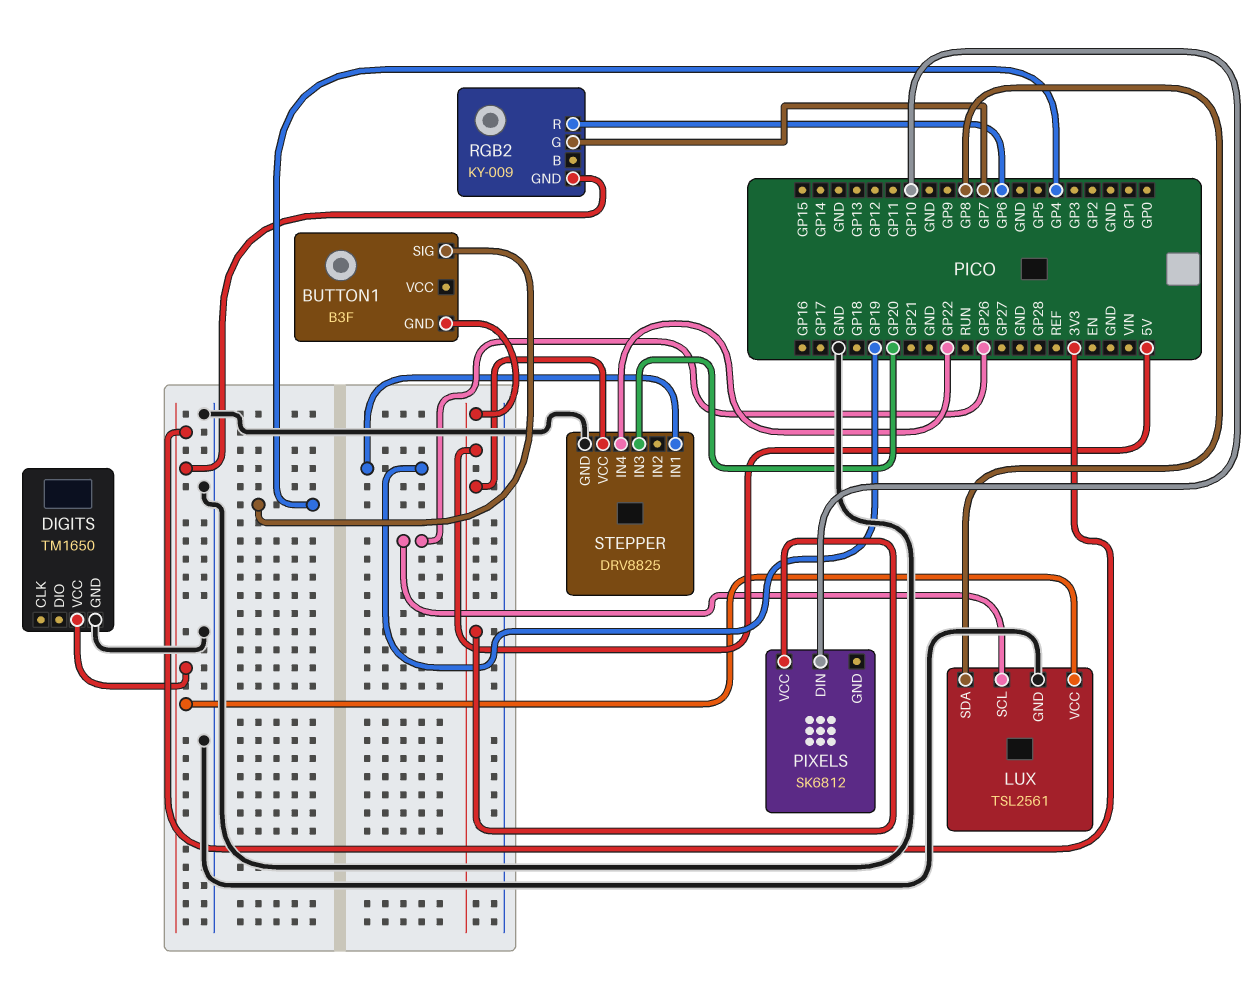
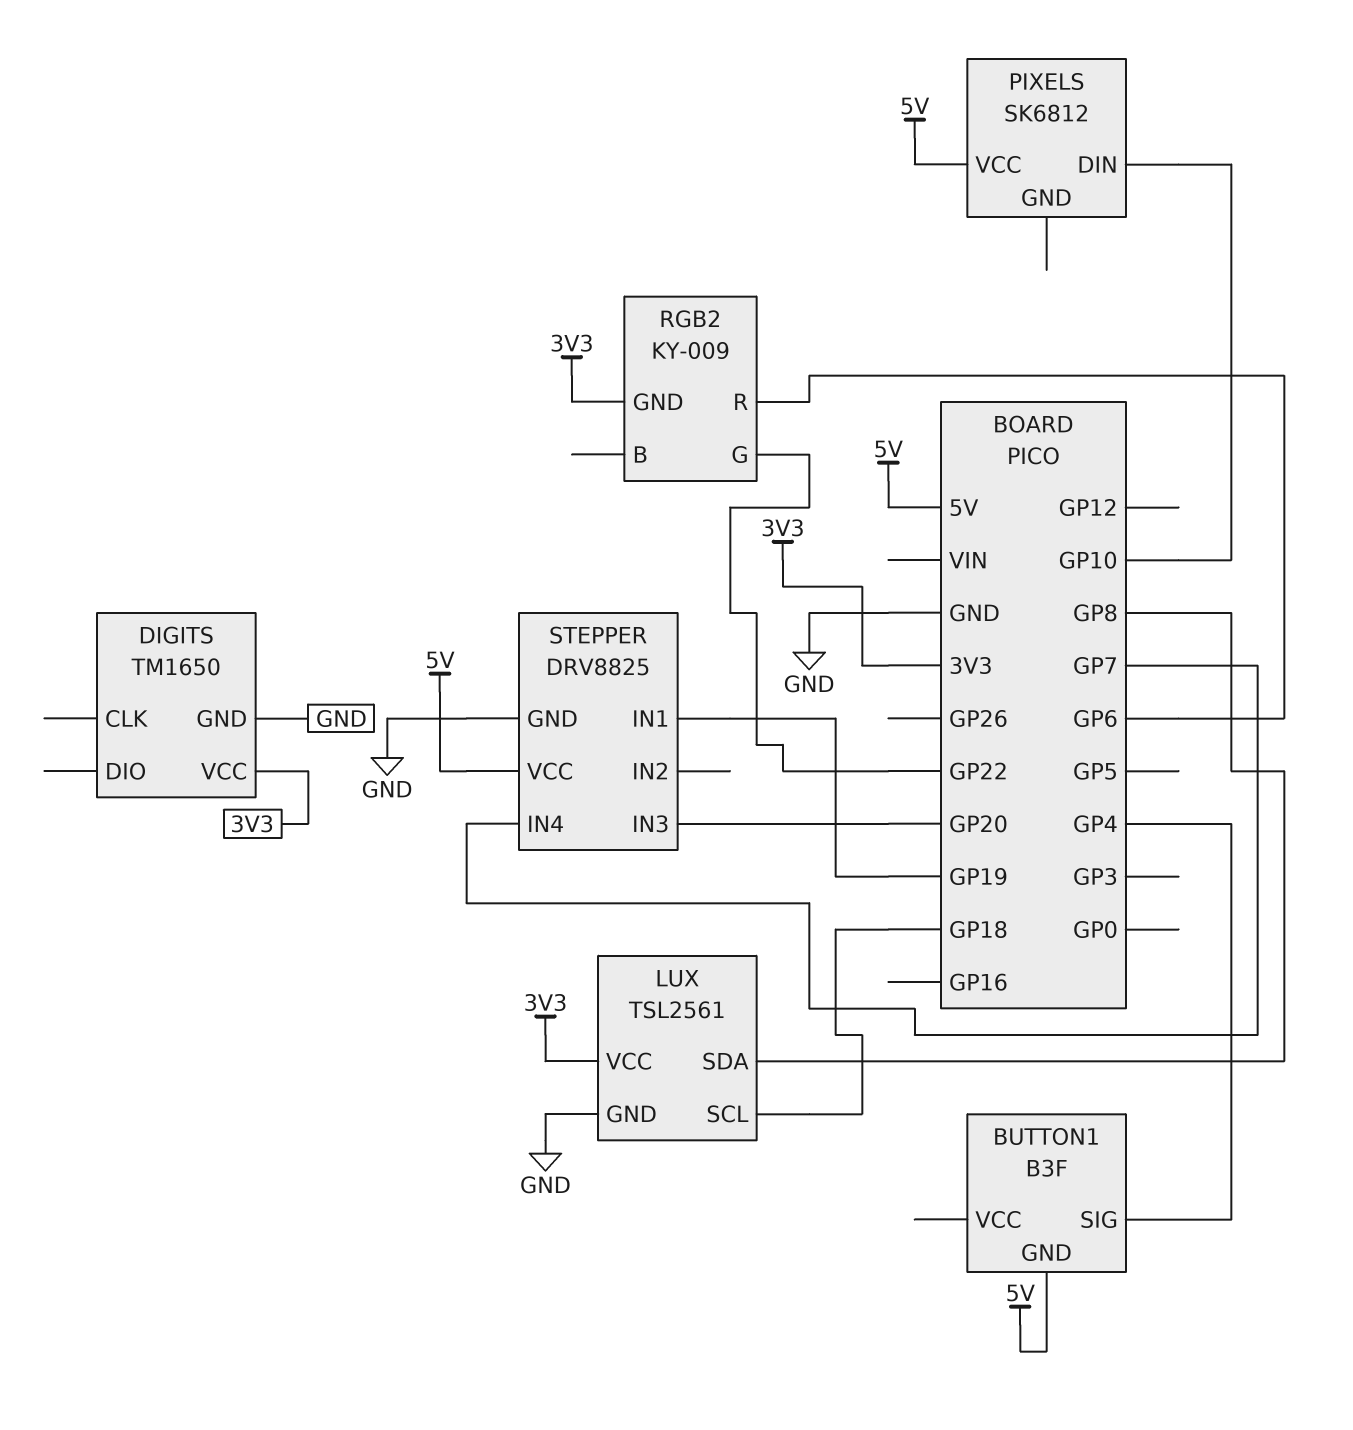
LUX pin SCL: GP26 -> GP18
RGB2 pin G: GP7 -> GP22
STEPPER pin IN4: GP22 -> GP7

